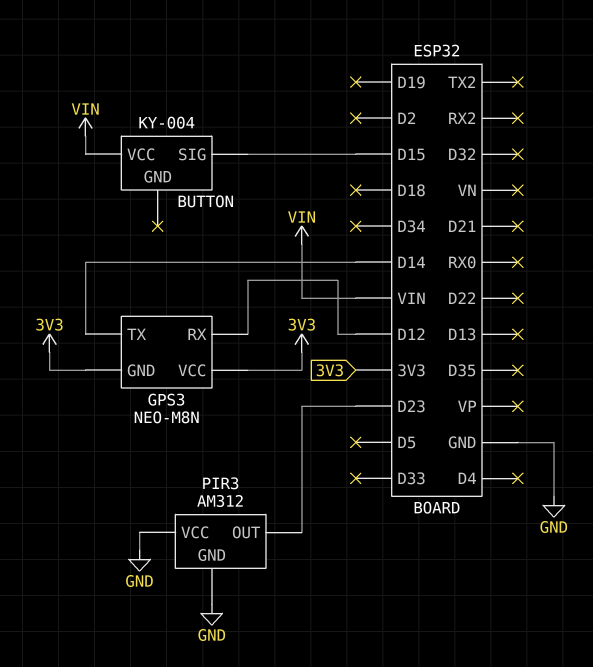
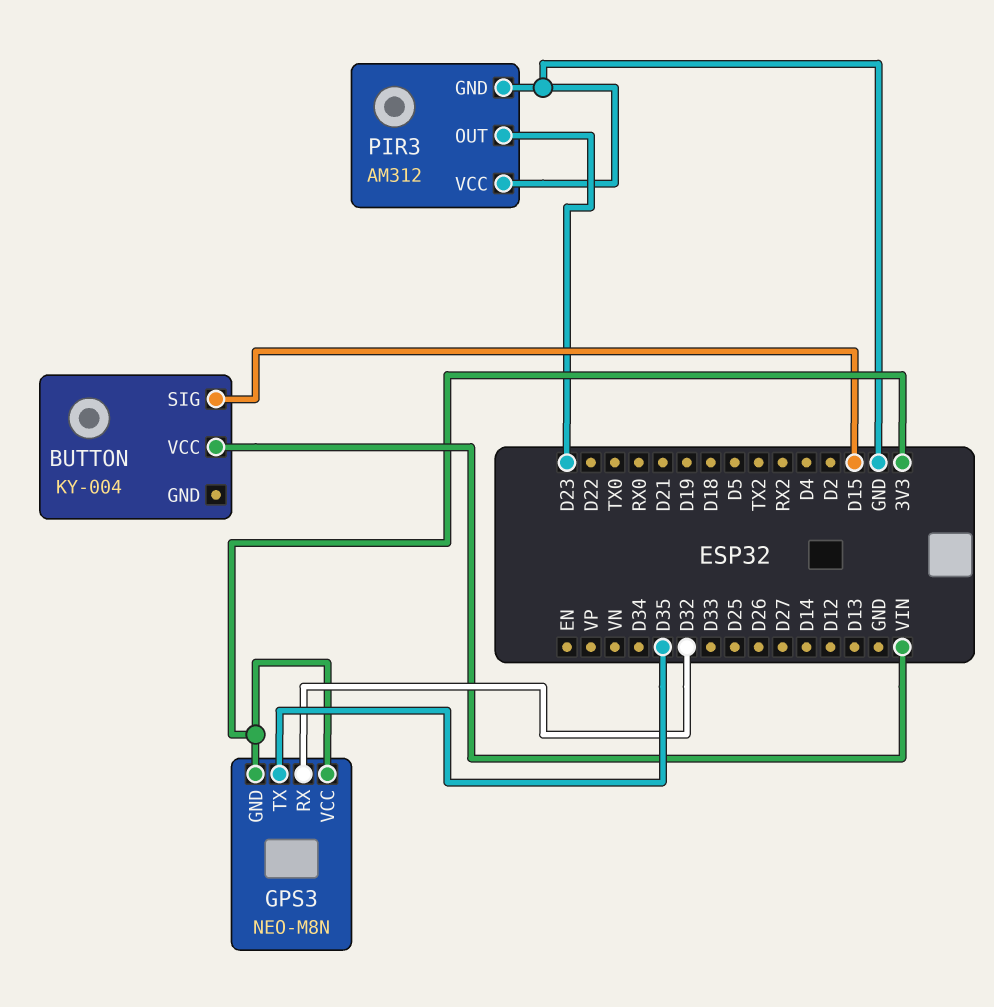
GPS3 pin RX: D12 -> D32
GPS3 pin TX: D14 -> D35

